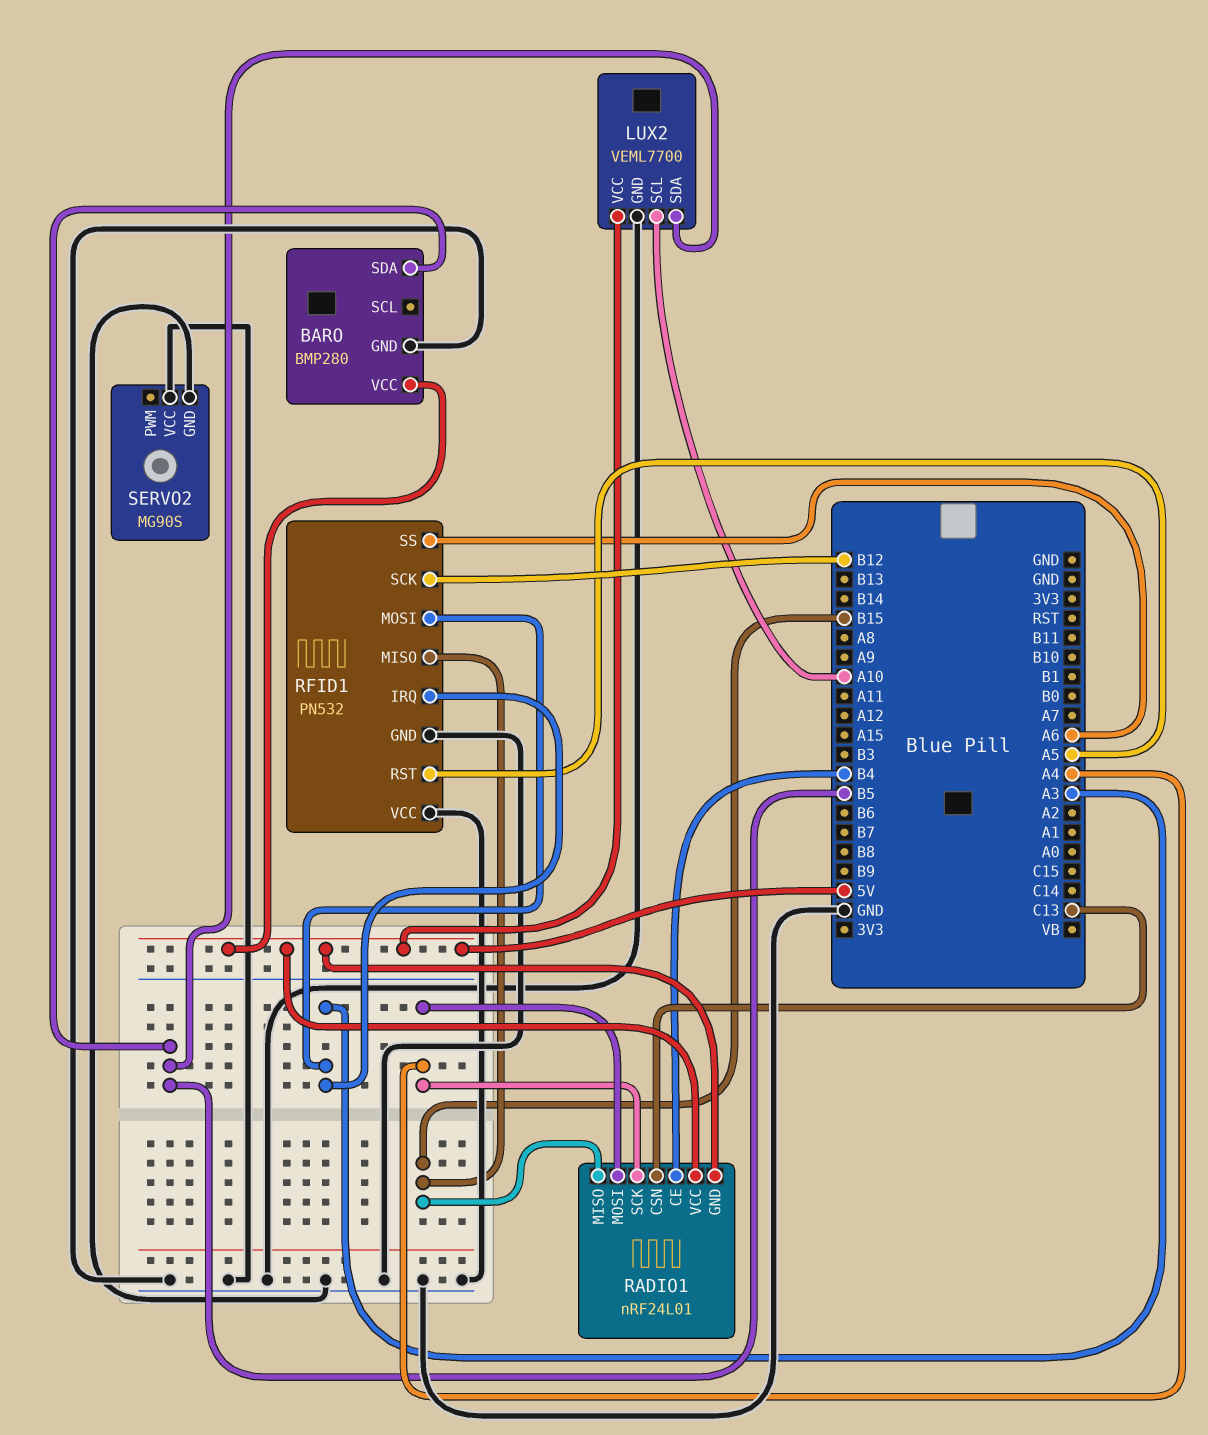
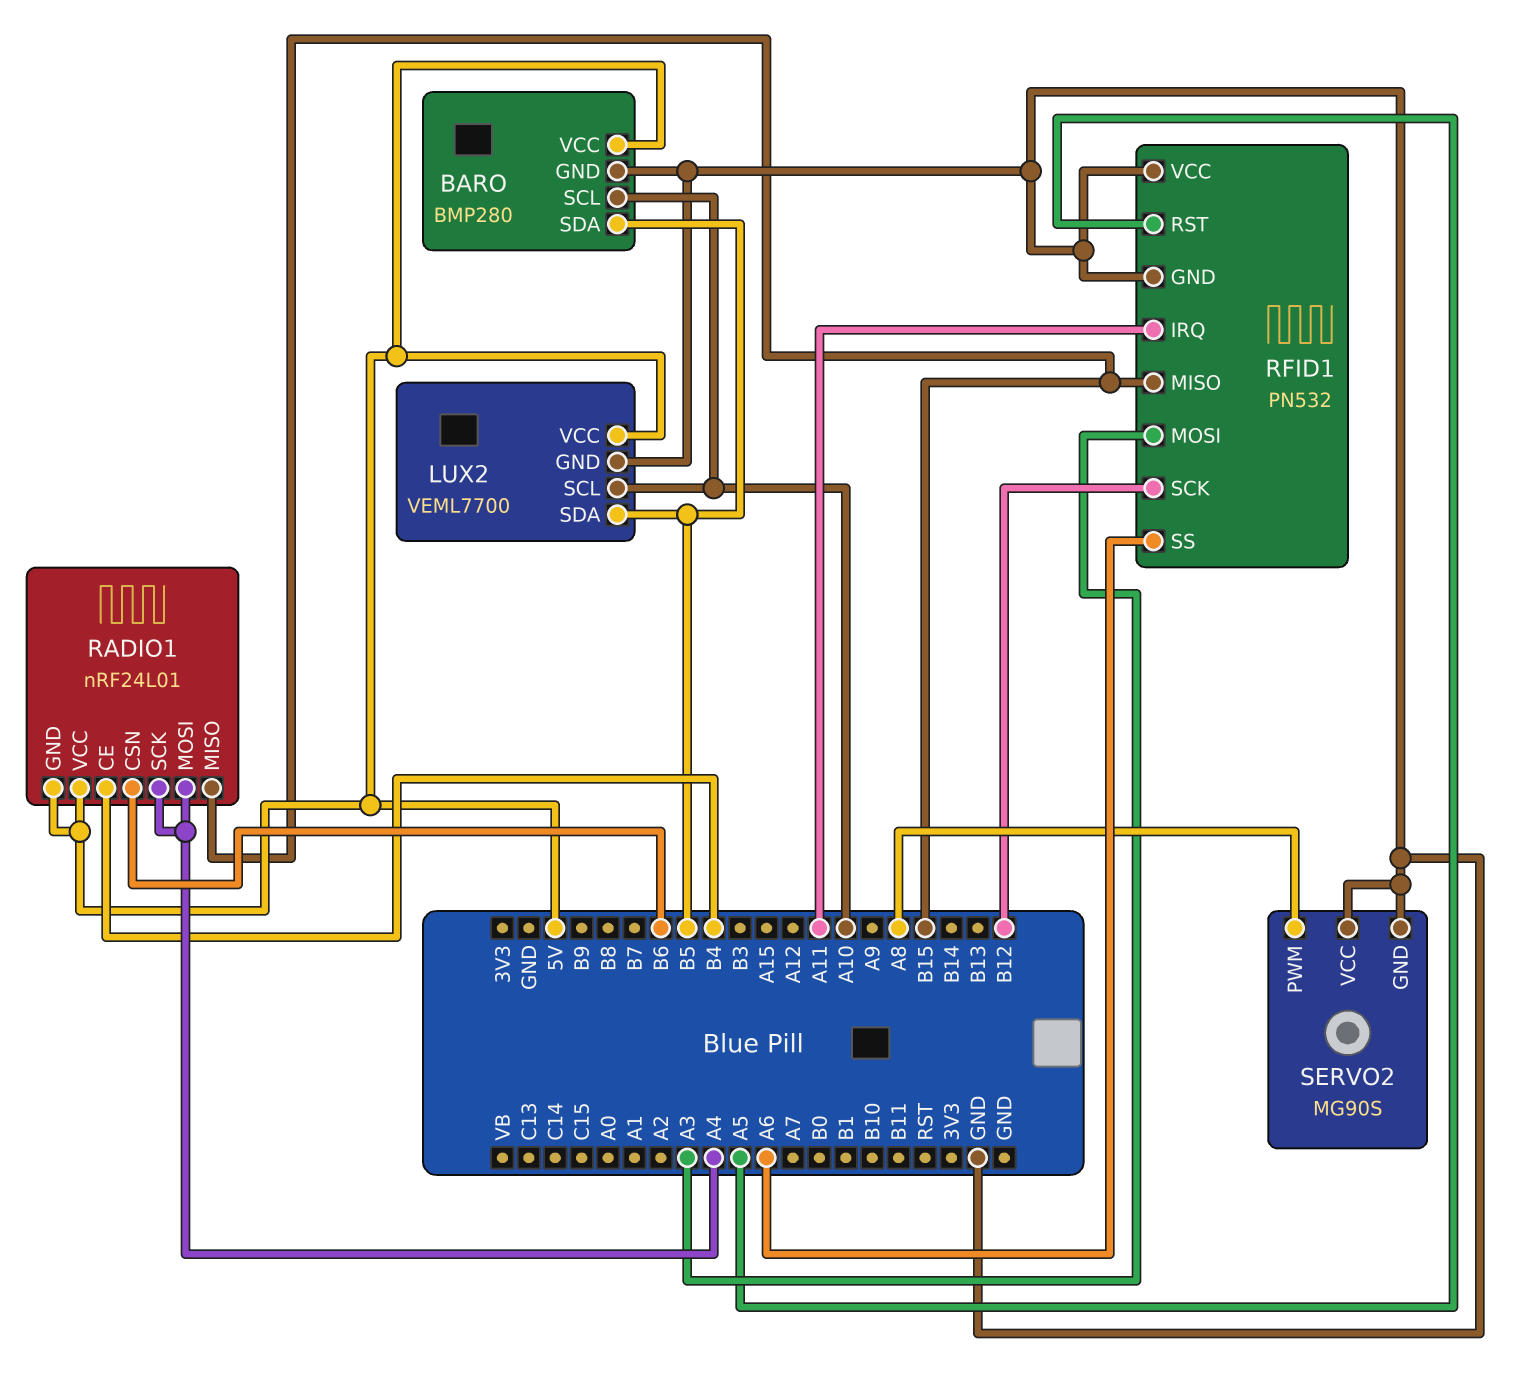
BARO pin SCL: none -> A10
RADIO1 pin CSN: C13 -> B6
RFID1 pin IRQ: A3 -> A11
SERVO2 pin PWM: none -> A8

